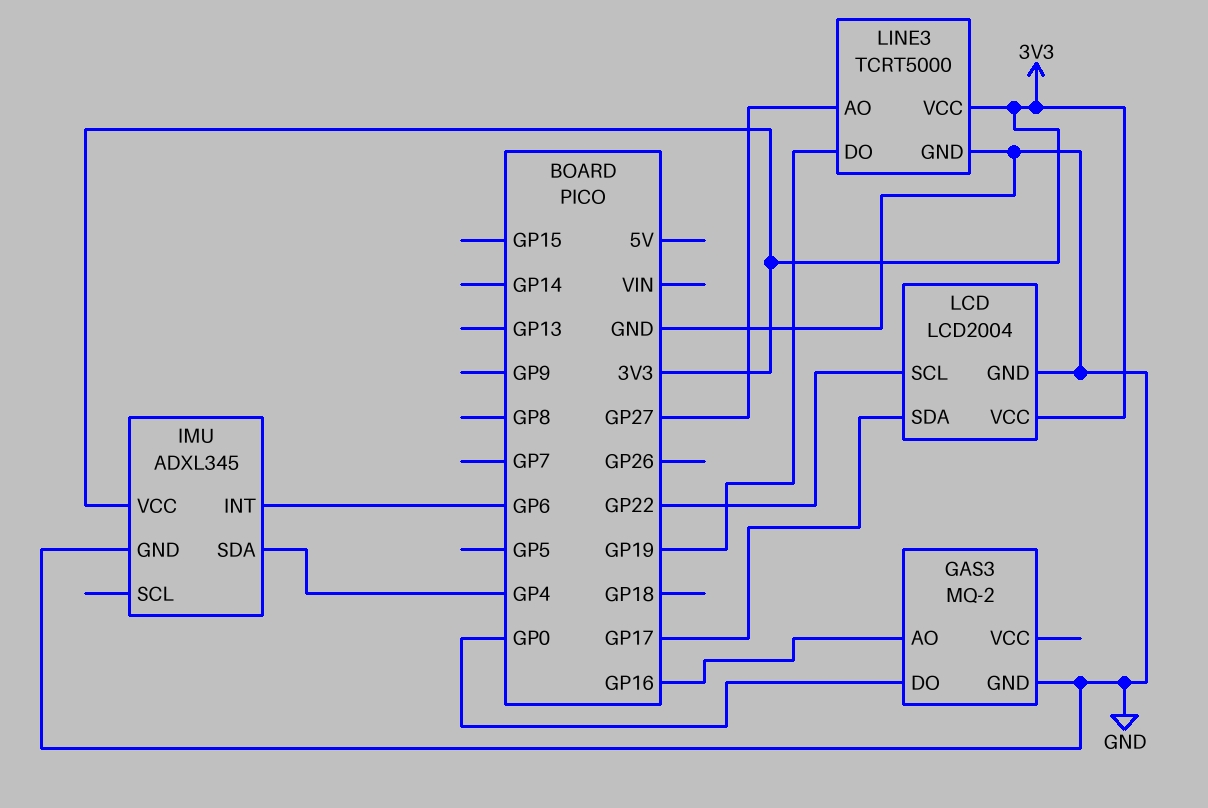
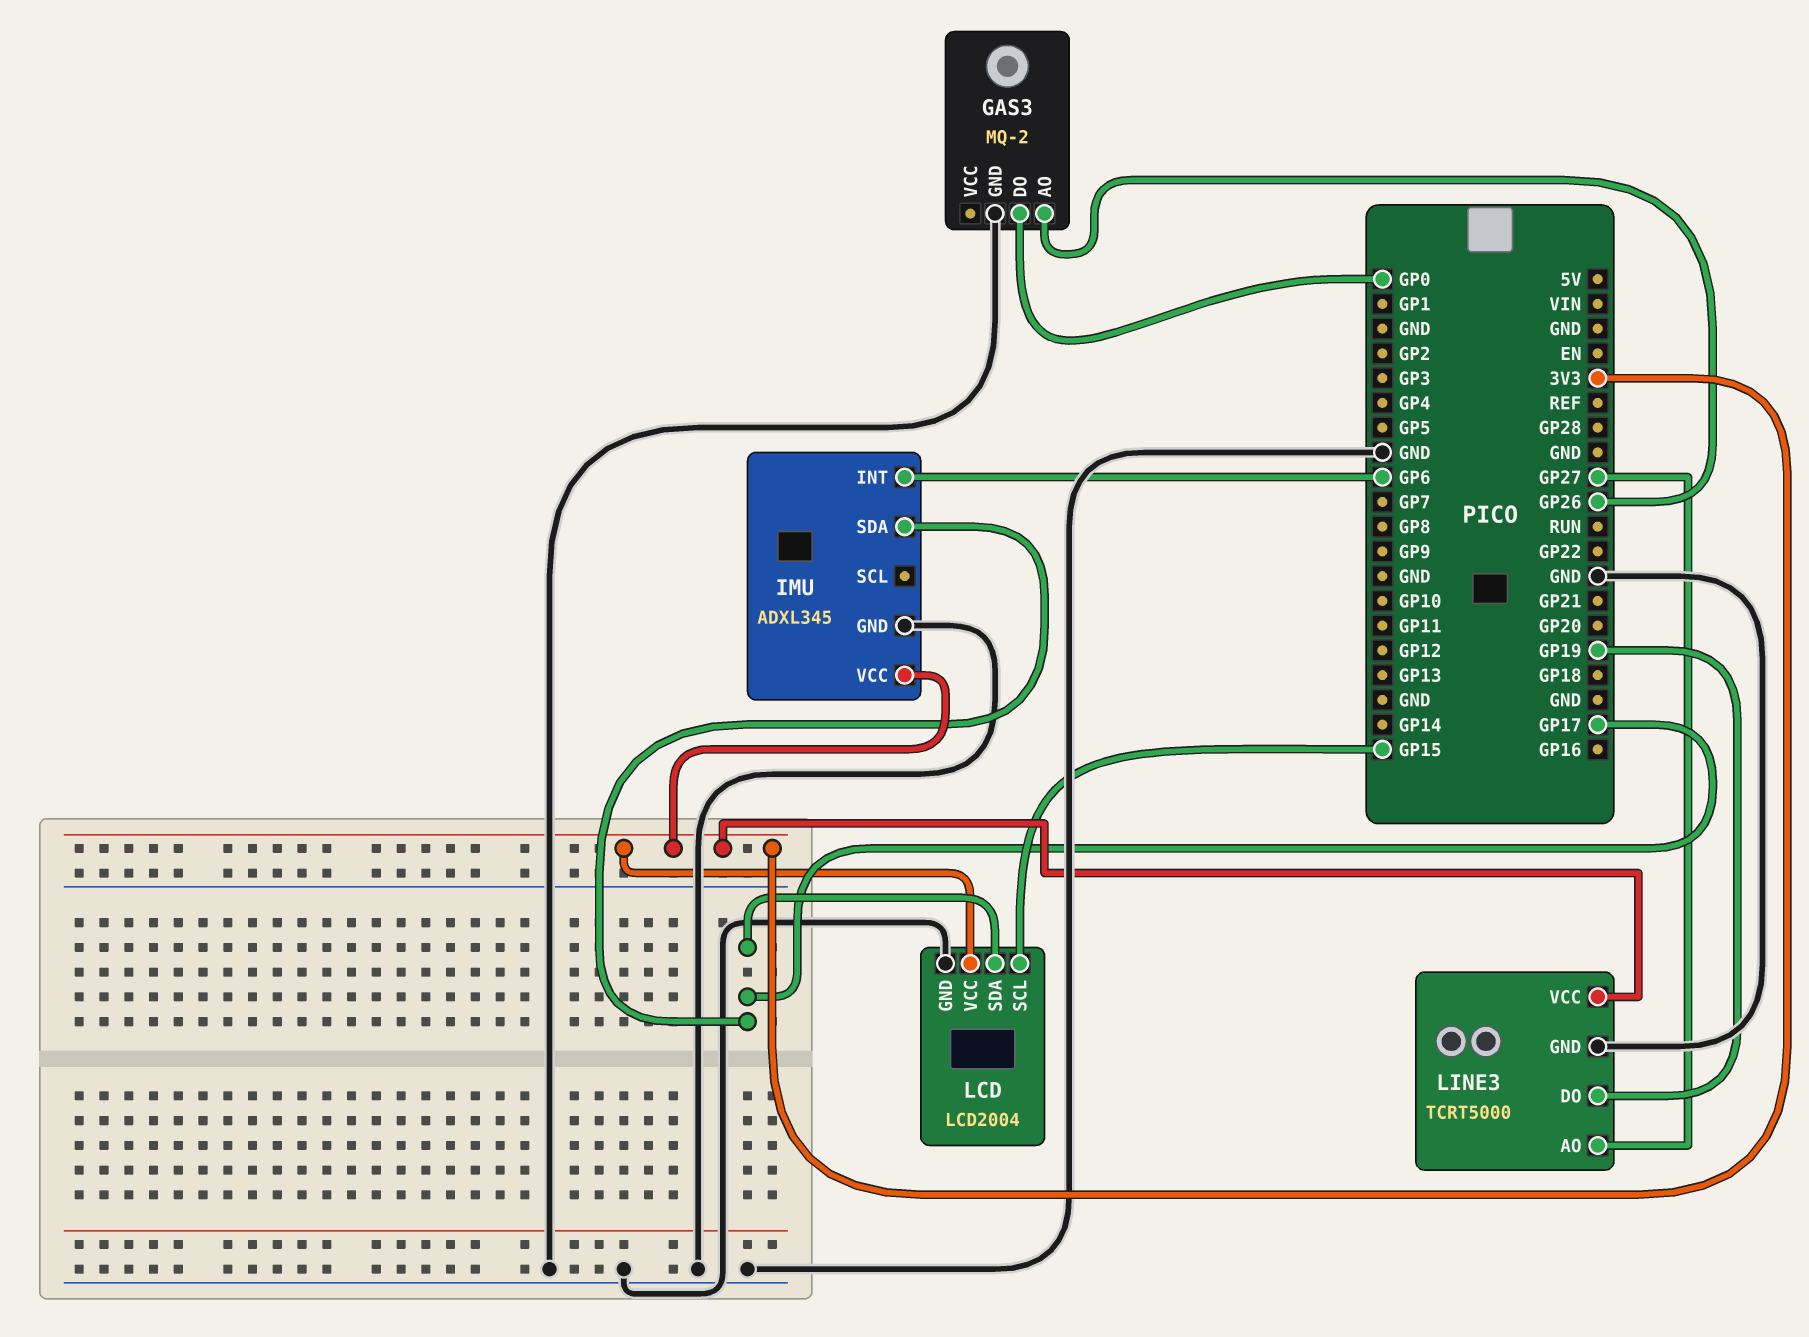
GAS3 pin AO: GP16 -> GP26
IMU pin SDA: GP4 -> GP17
LCD pin SCL: GP22 -> GP15

